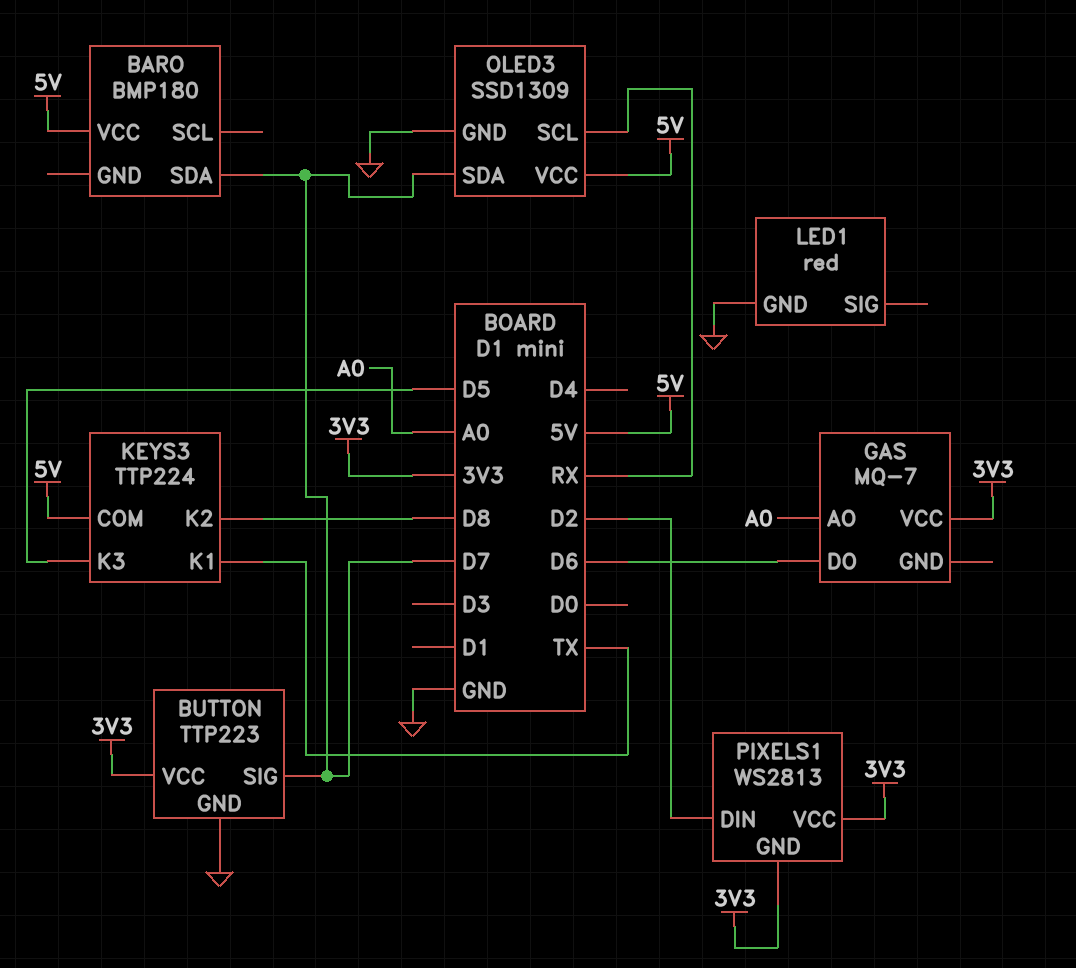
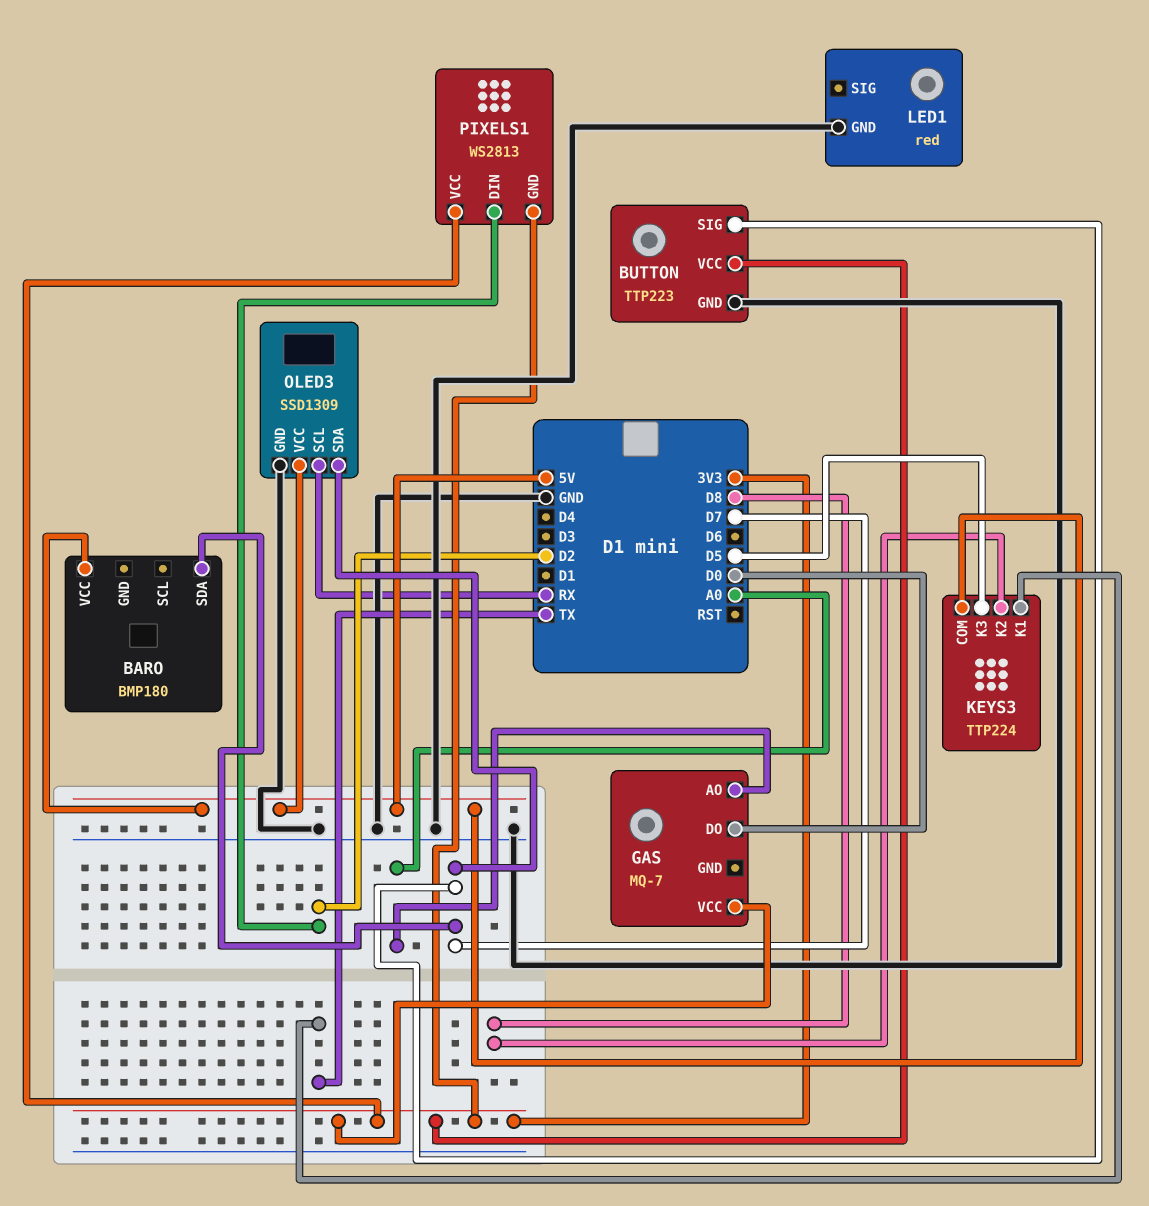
GAS pin DO: D6 -> D0

